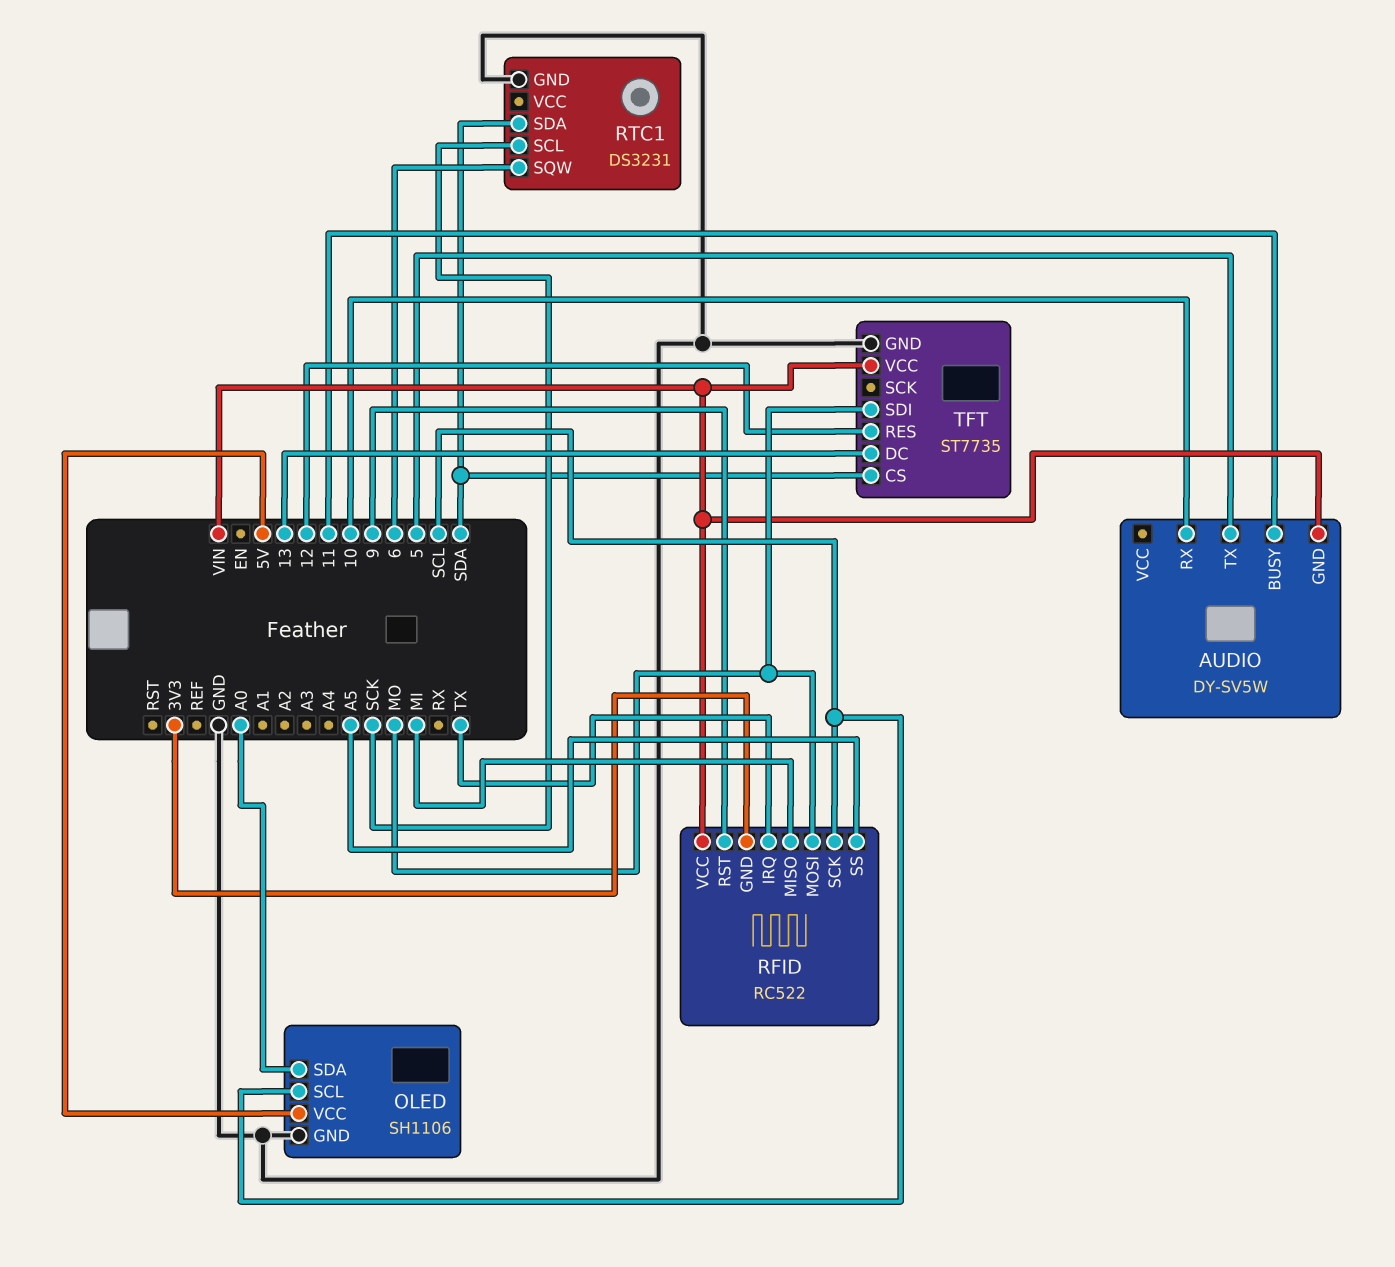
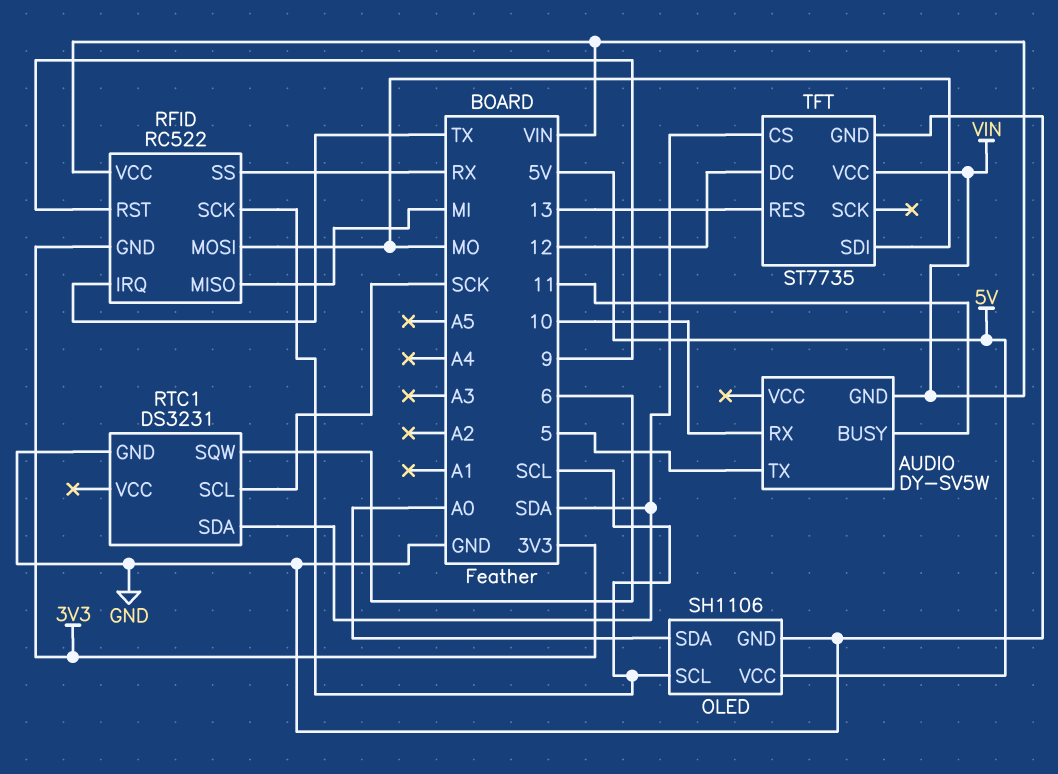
RFID pin SS: A5 -> RX
TFT pin DC: 13 -> 12
TFT pin RES: 12 -> 13

